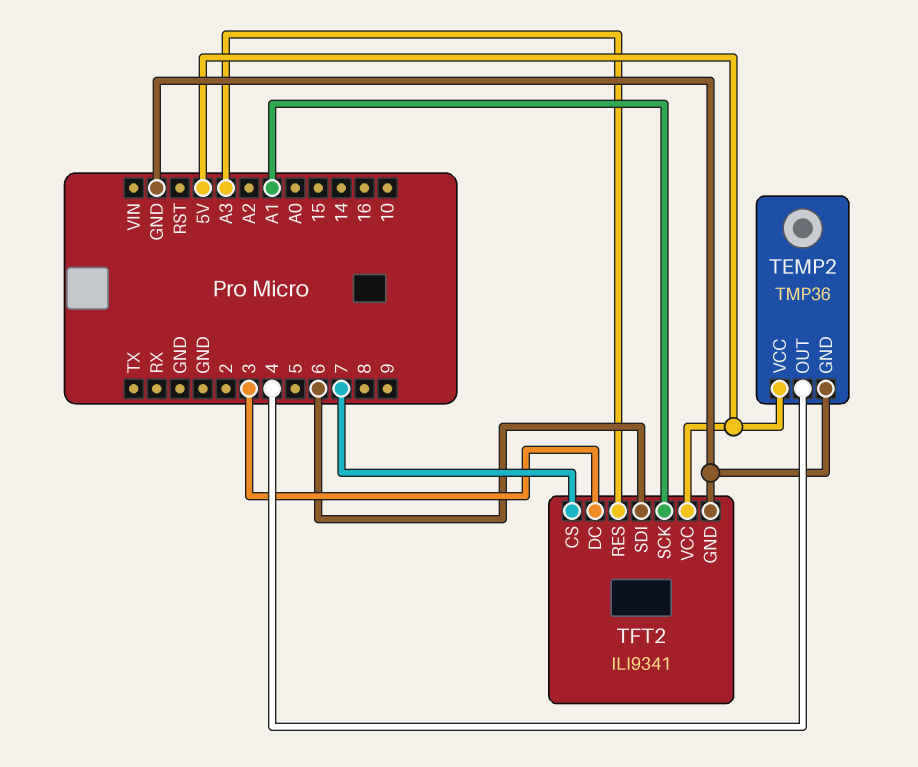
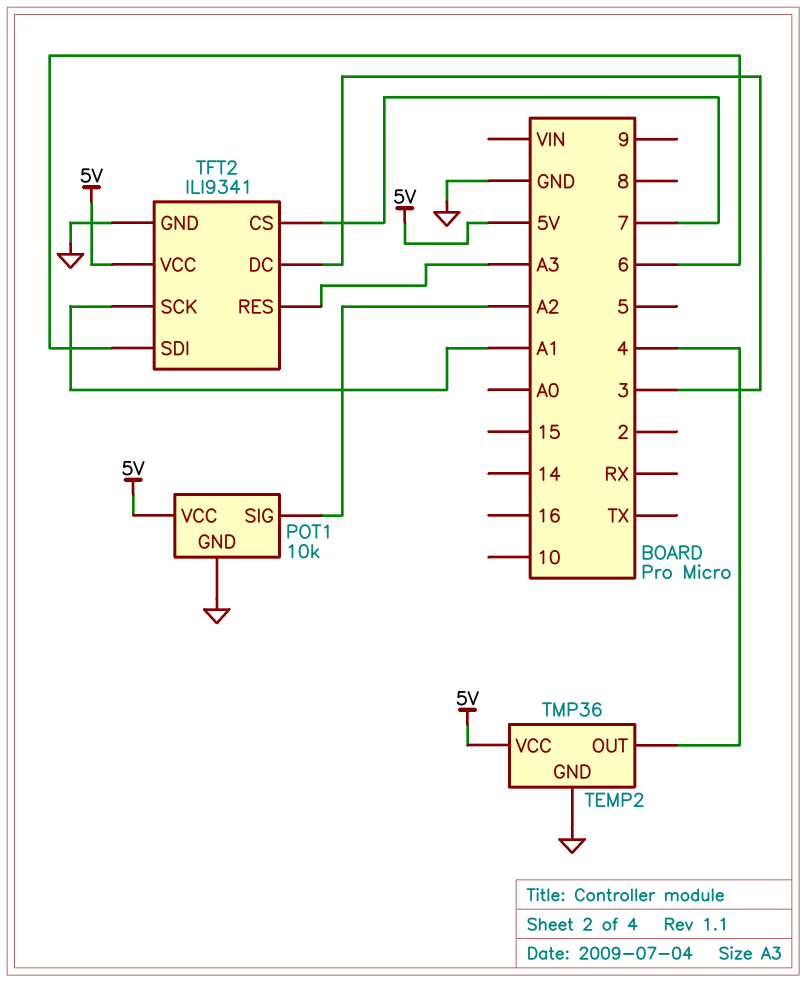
POT1: none -> 10k
POT1 pin GND: none -> GND
POT1 pin SIG: none -> A2
POT1 pin VCC: none -> 5V

